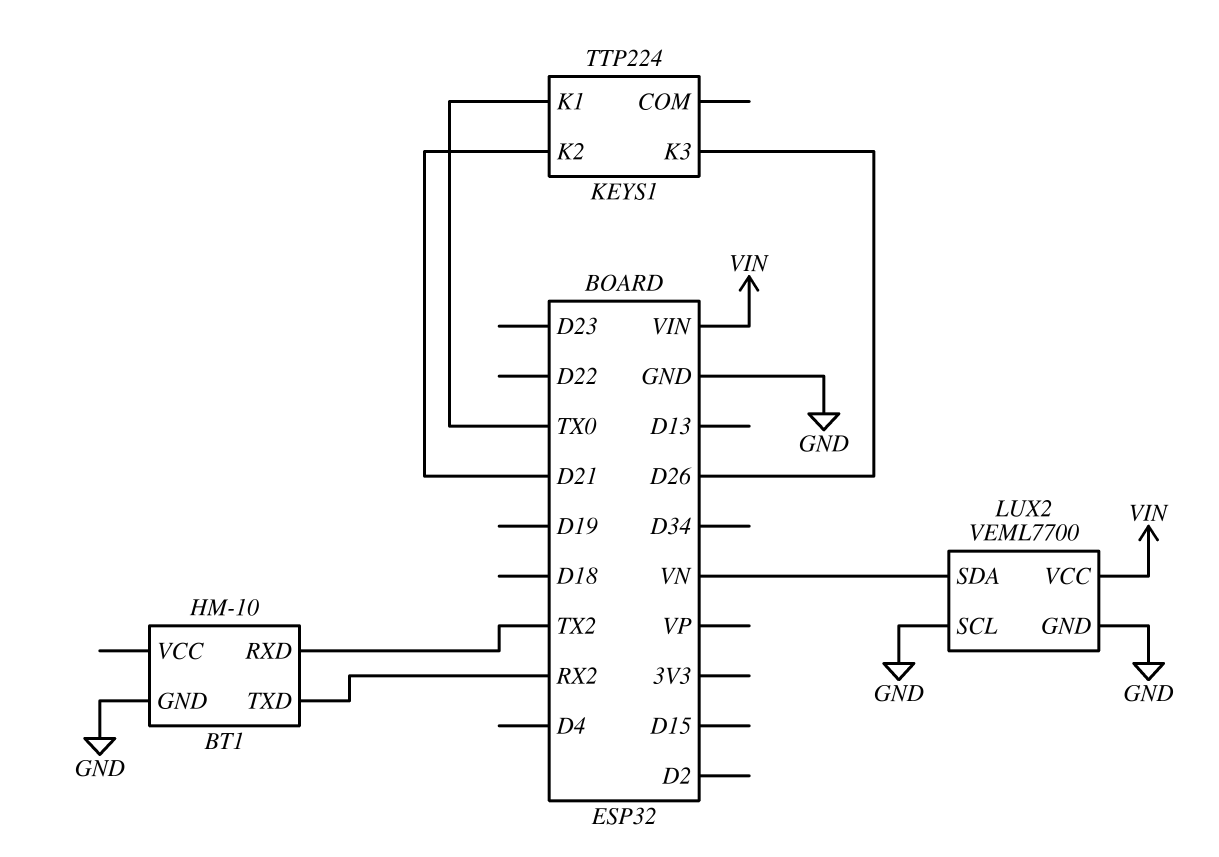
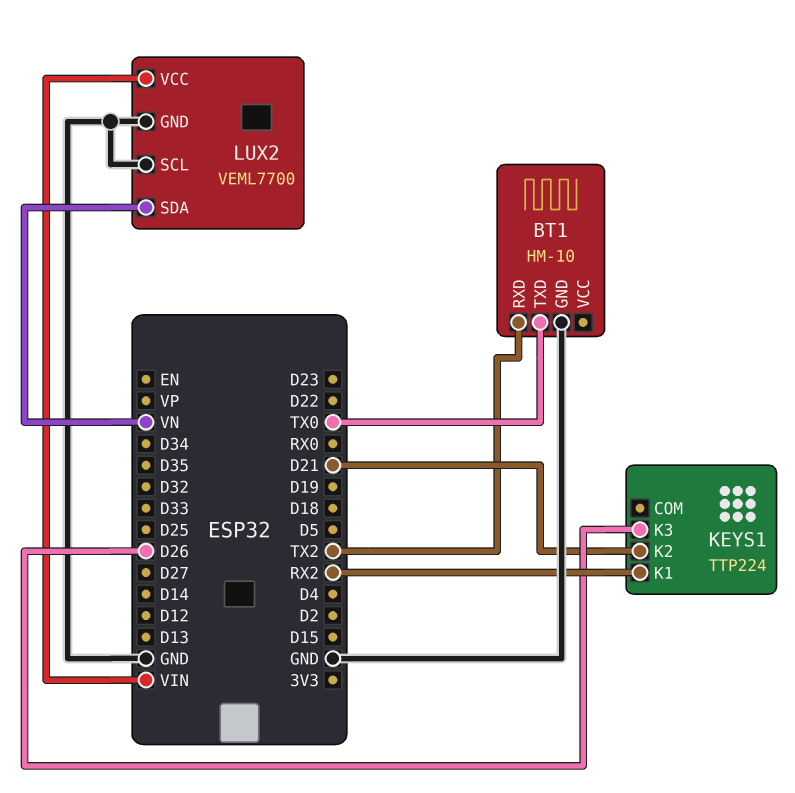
BT1 pin TXD: RX2 -> TX0
KEYS1 pin K1: TX0 -> RX2

